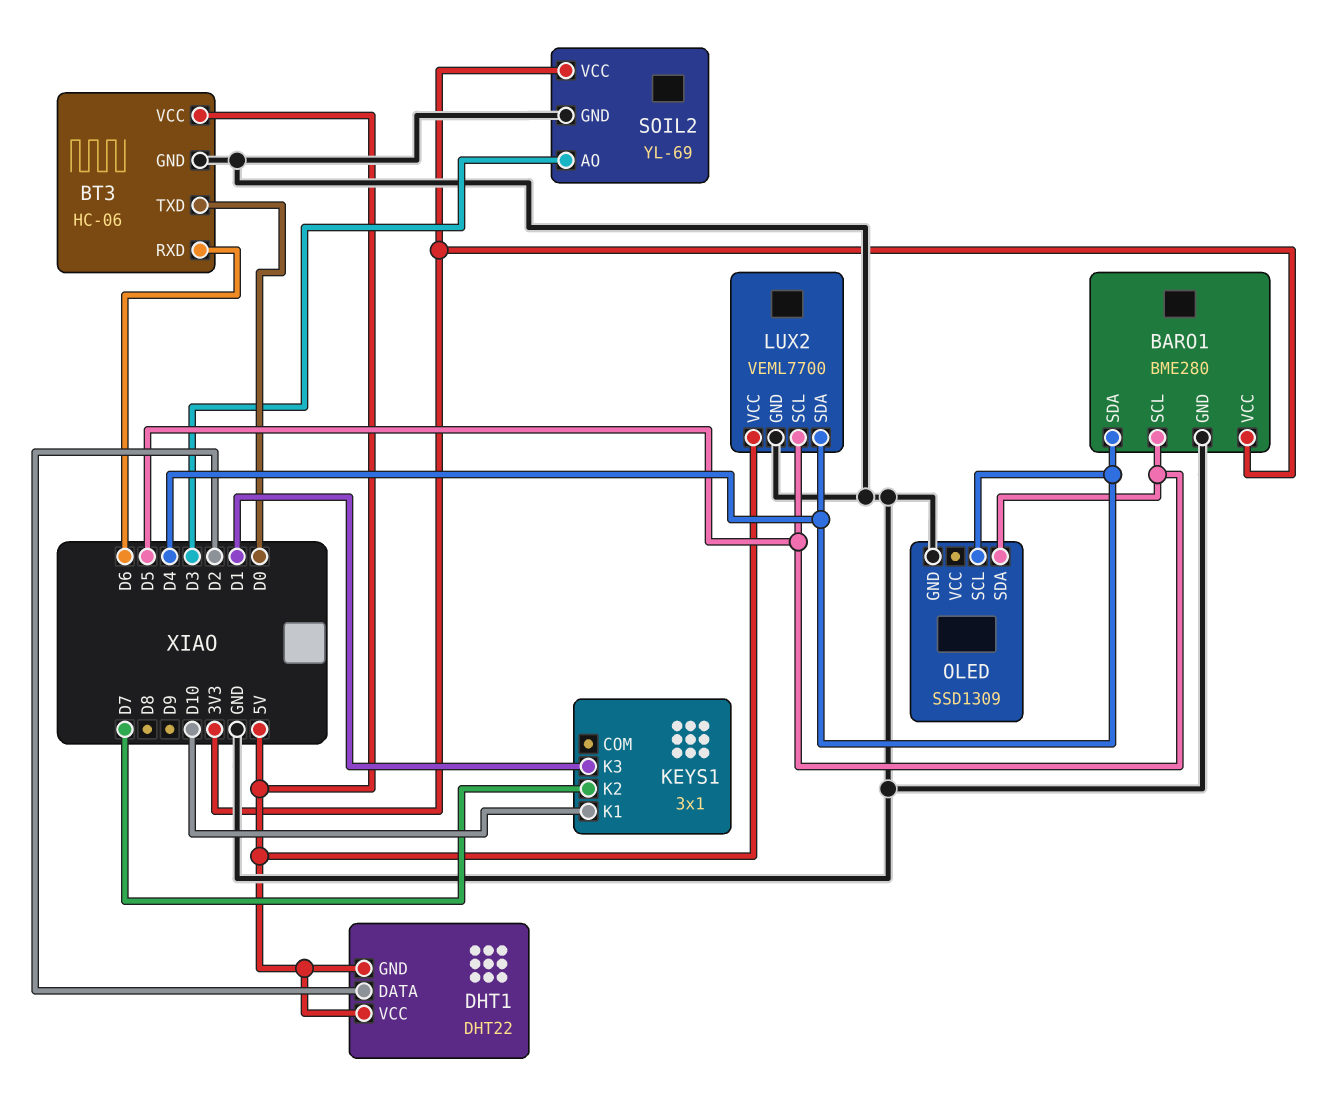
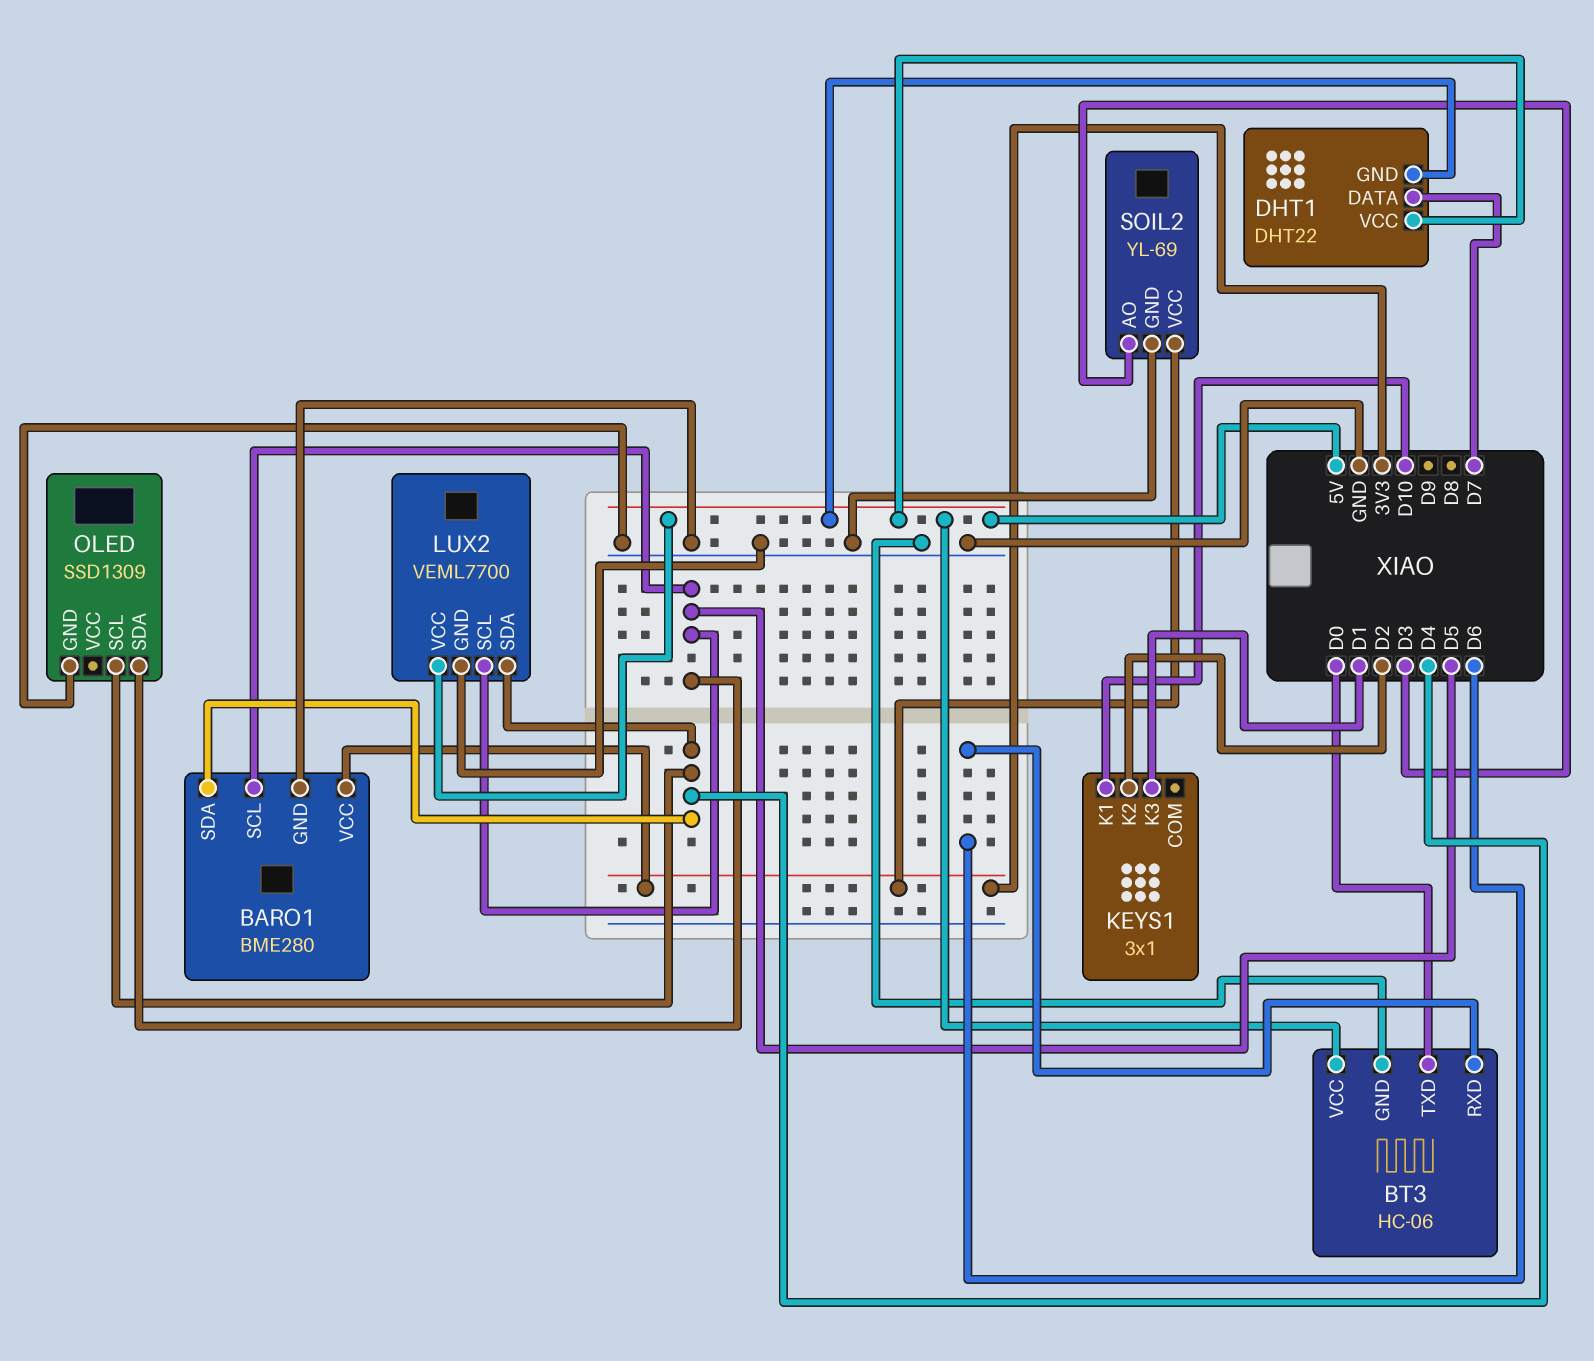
DHT1 pin DATA: D2 -> D7
KEYS1 pin K2: D7 -> D2

